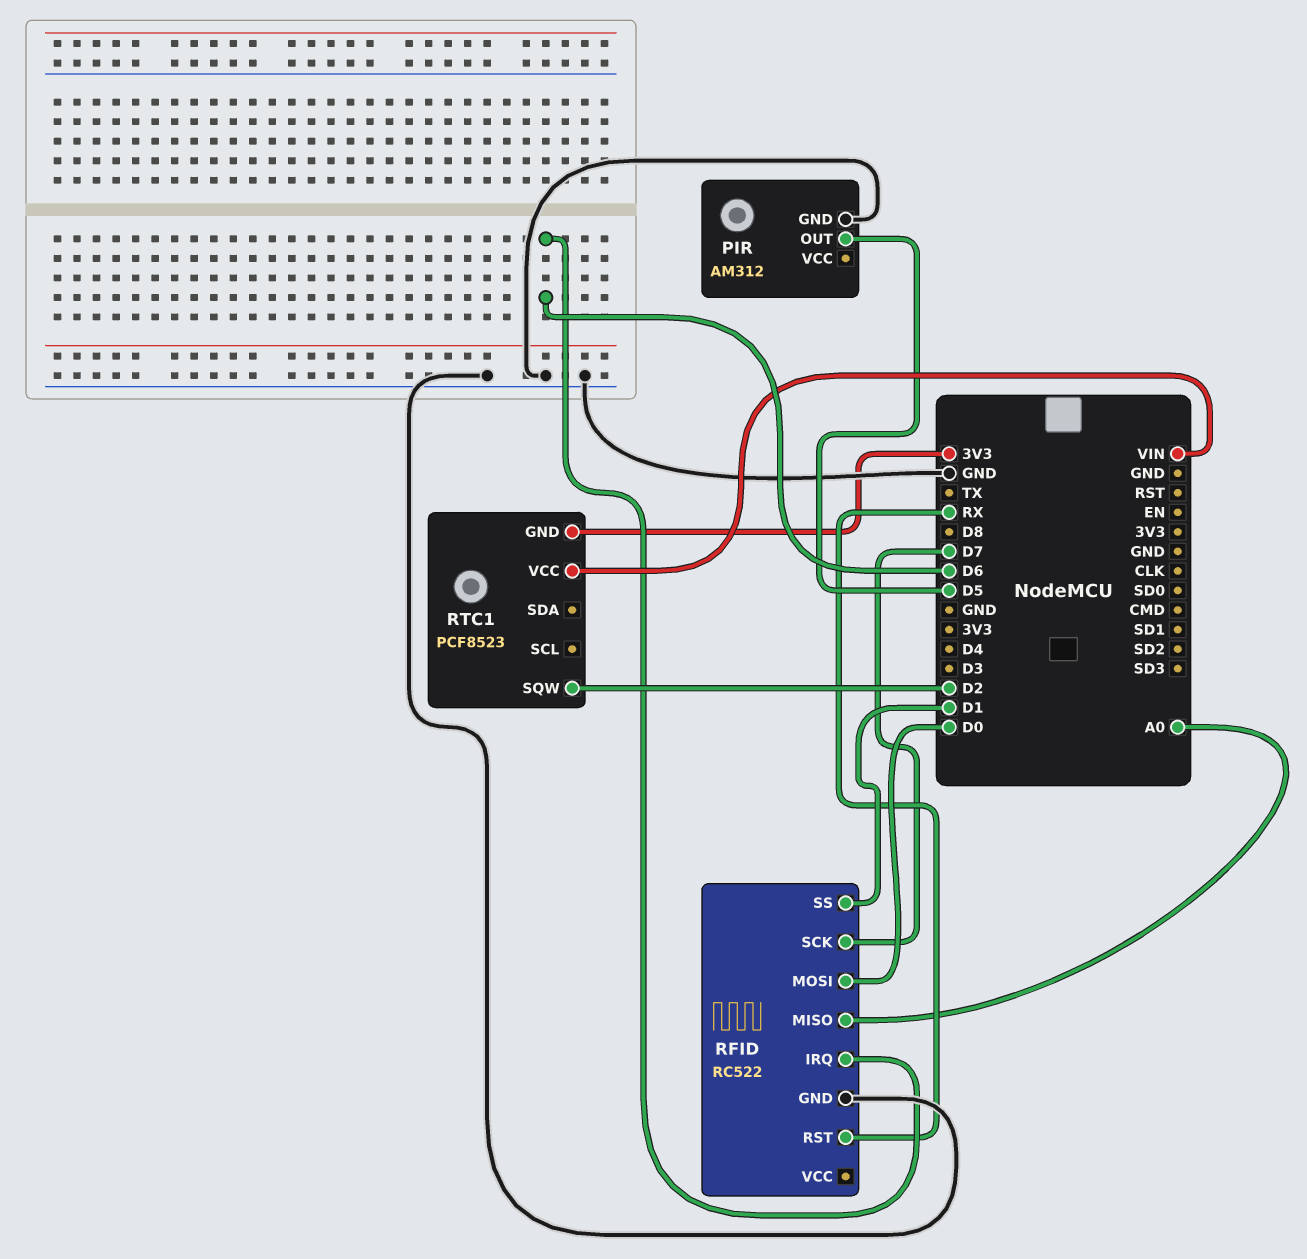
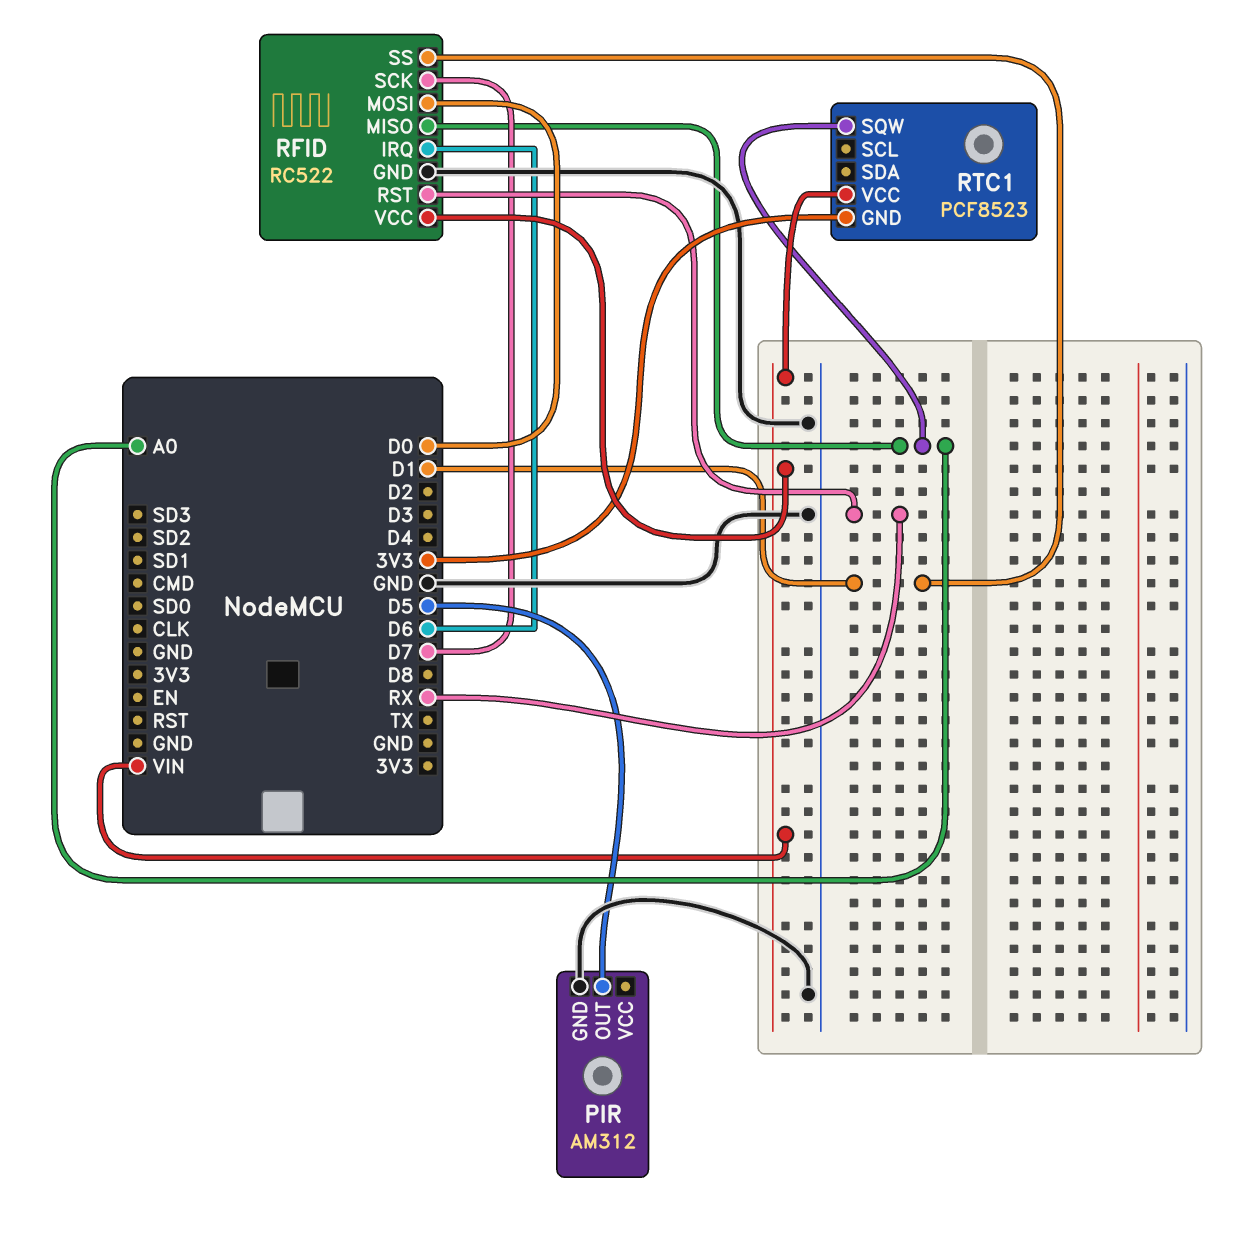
RFID pin VCC: none -> VIN
RTC1 pin SQW: D2 -> A0

